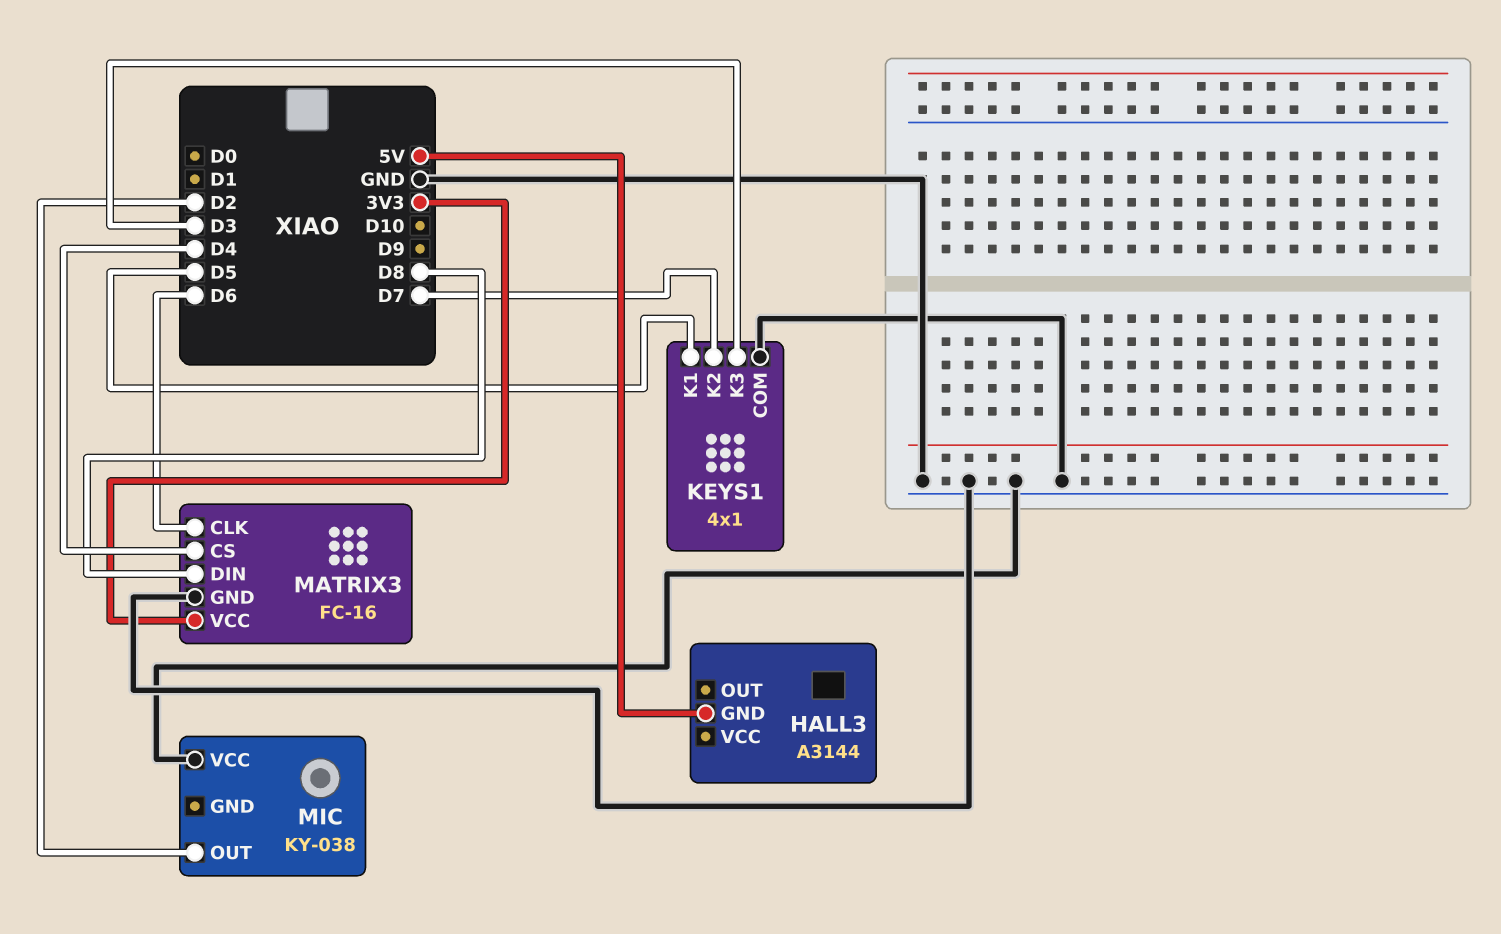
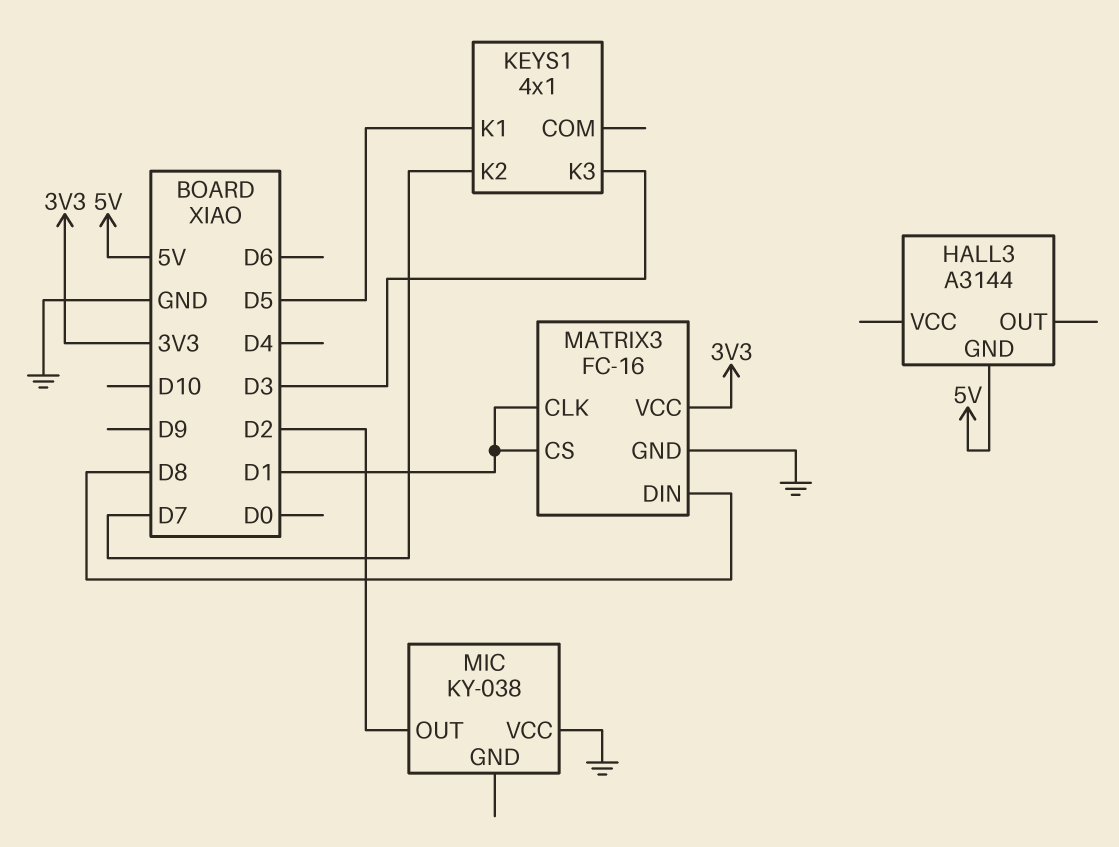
KEYS1 pin COM: GND -> none
MATRIX3 pin CLK: D6 -> D1
MATRIX3 pin CS: D4 -> D1

